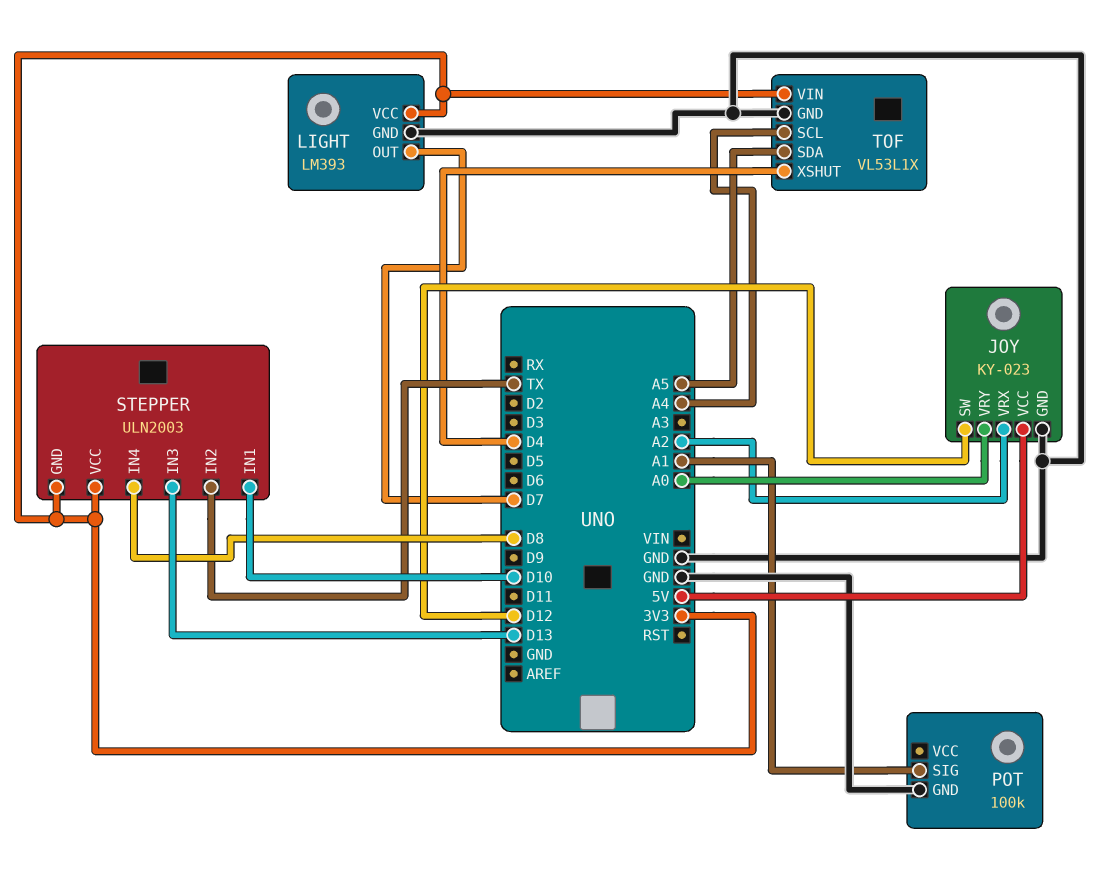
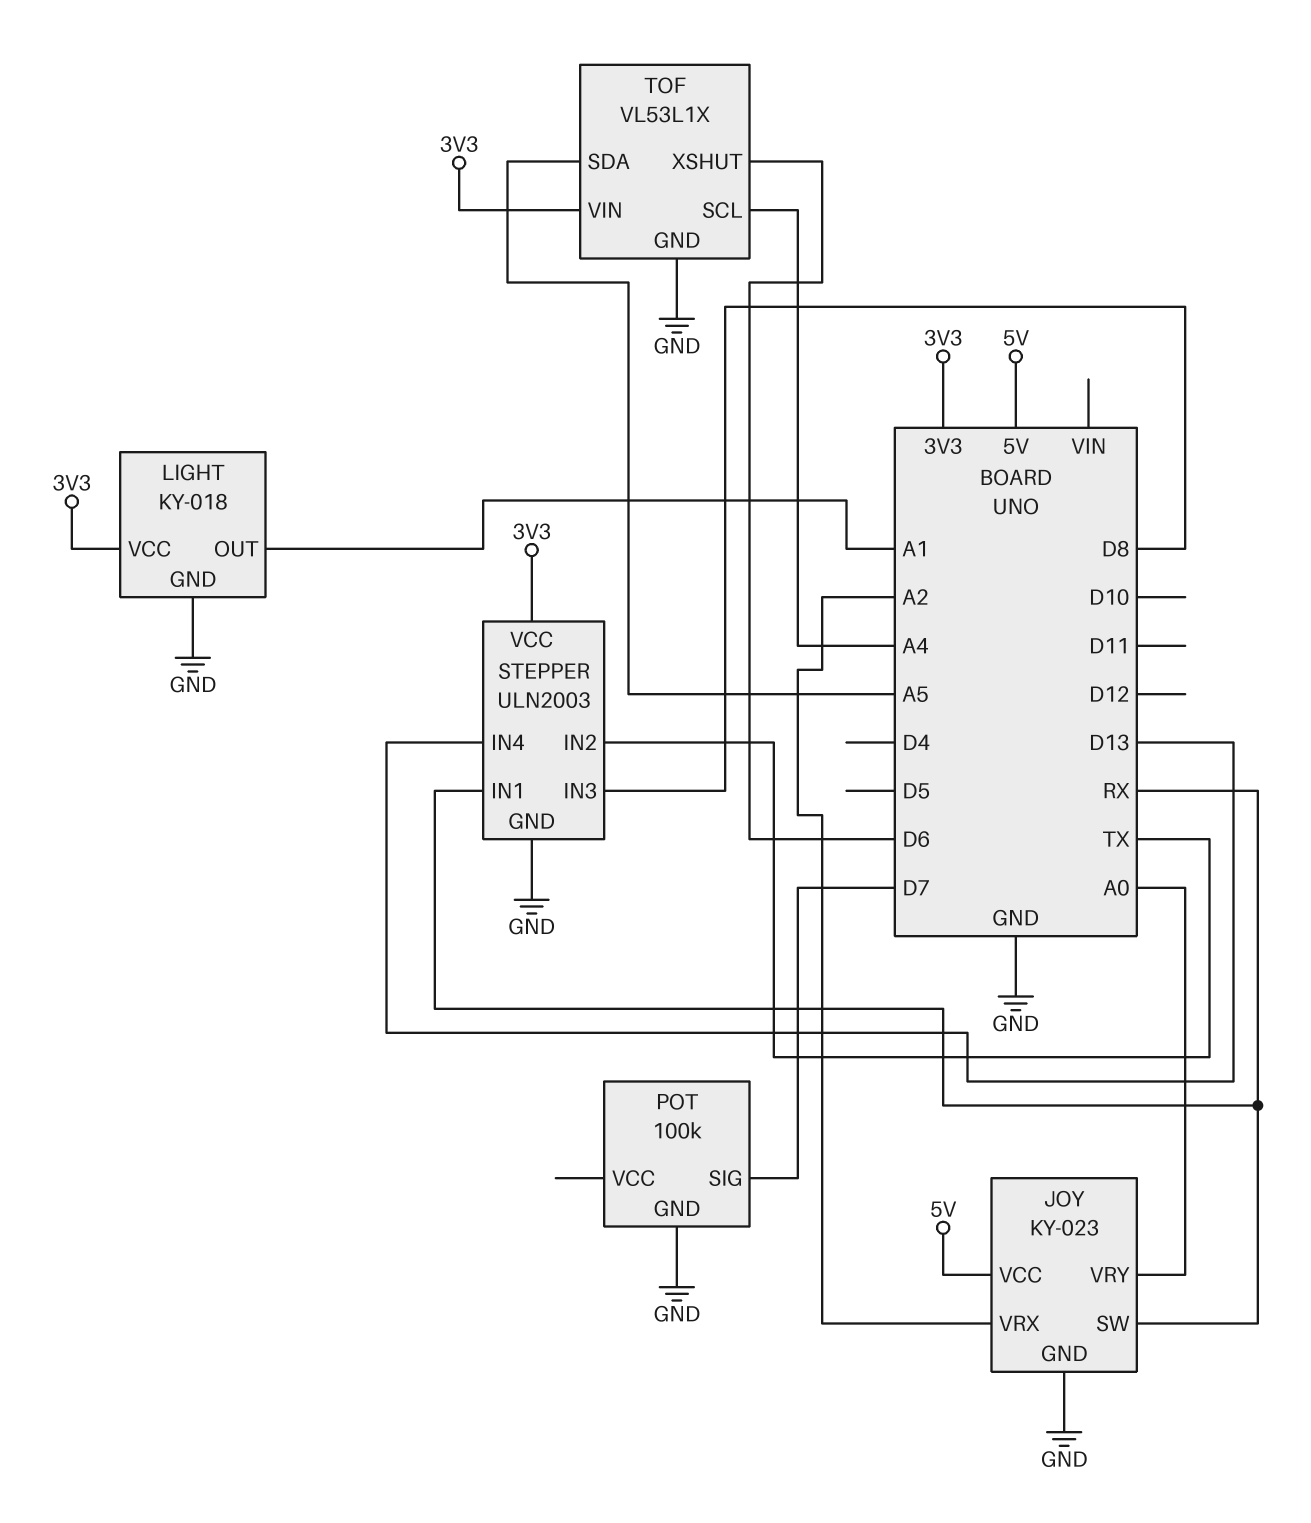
JOY pin SW: D12 -> RX
LIGHT: LM393 -> KY-018
LIGHT pin OUT: D7 -> A1
POT pin SIG: A1 -> D7
STEPPER pin GND: 3V3 -> GND
STEPPER pin IN1: D10 -> RX
STEPPER pin IN3: D13 -> D8
STEPPER pin IN4: D8 -> D13
TOF pin XSHUT: D4 -> D6

